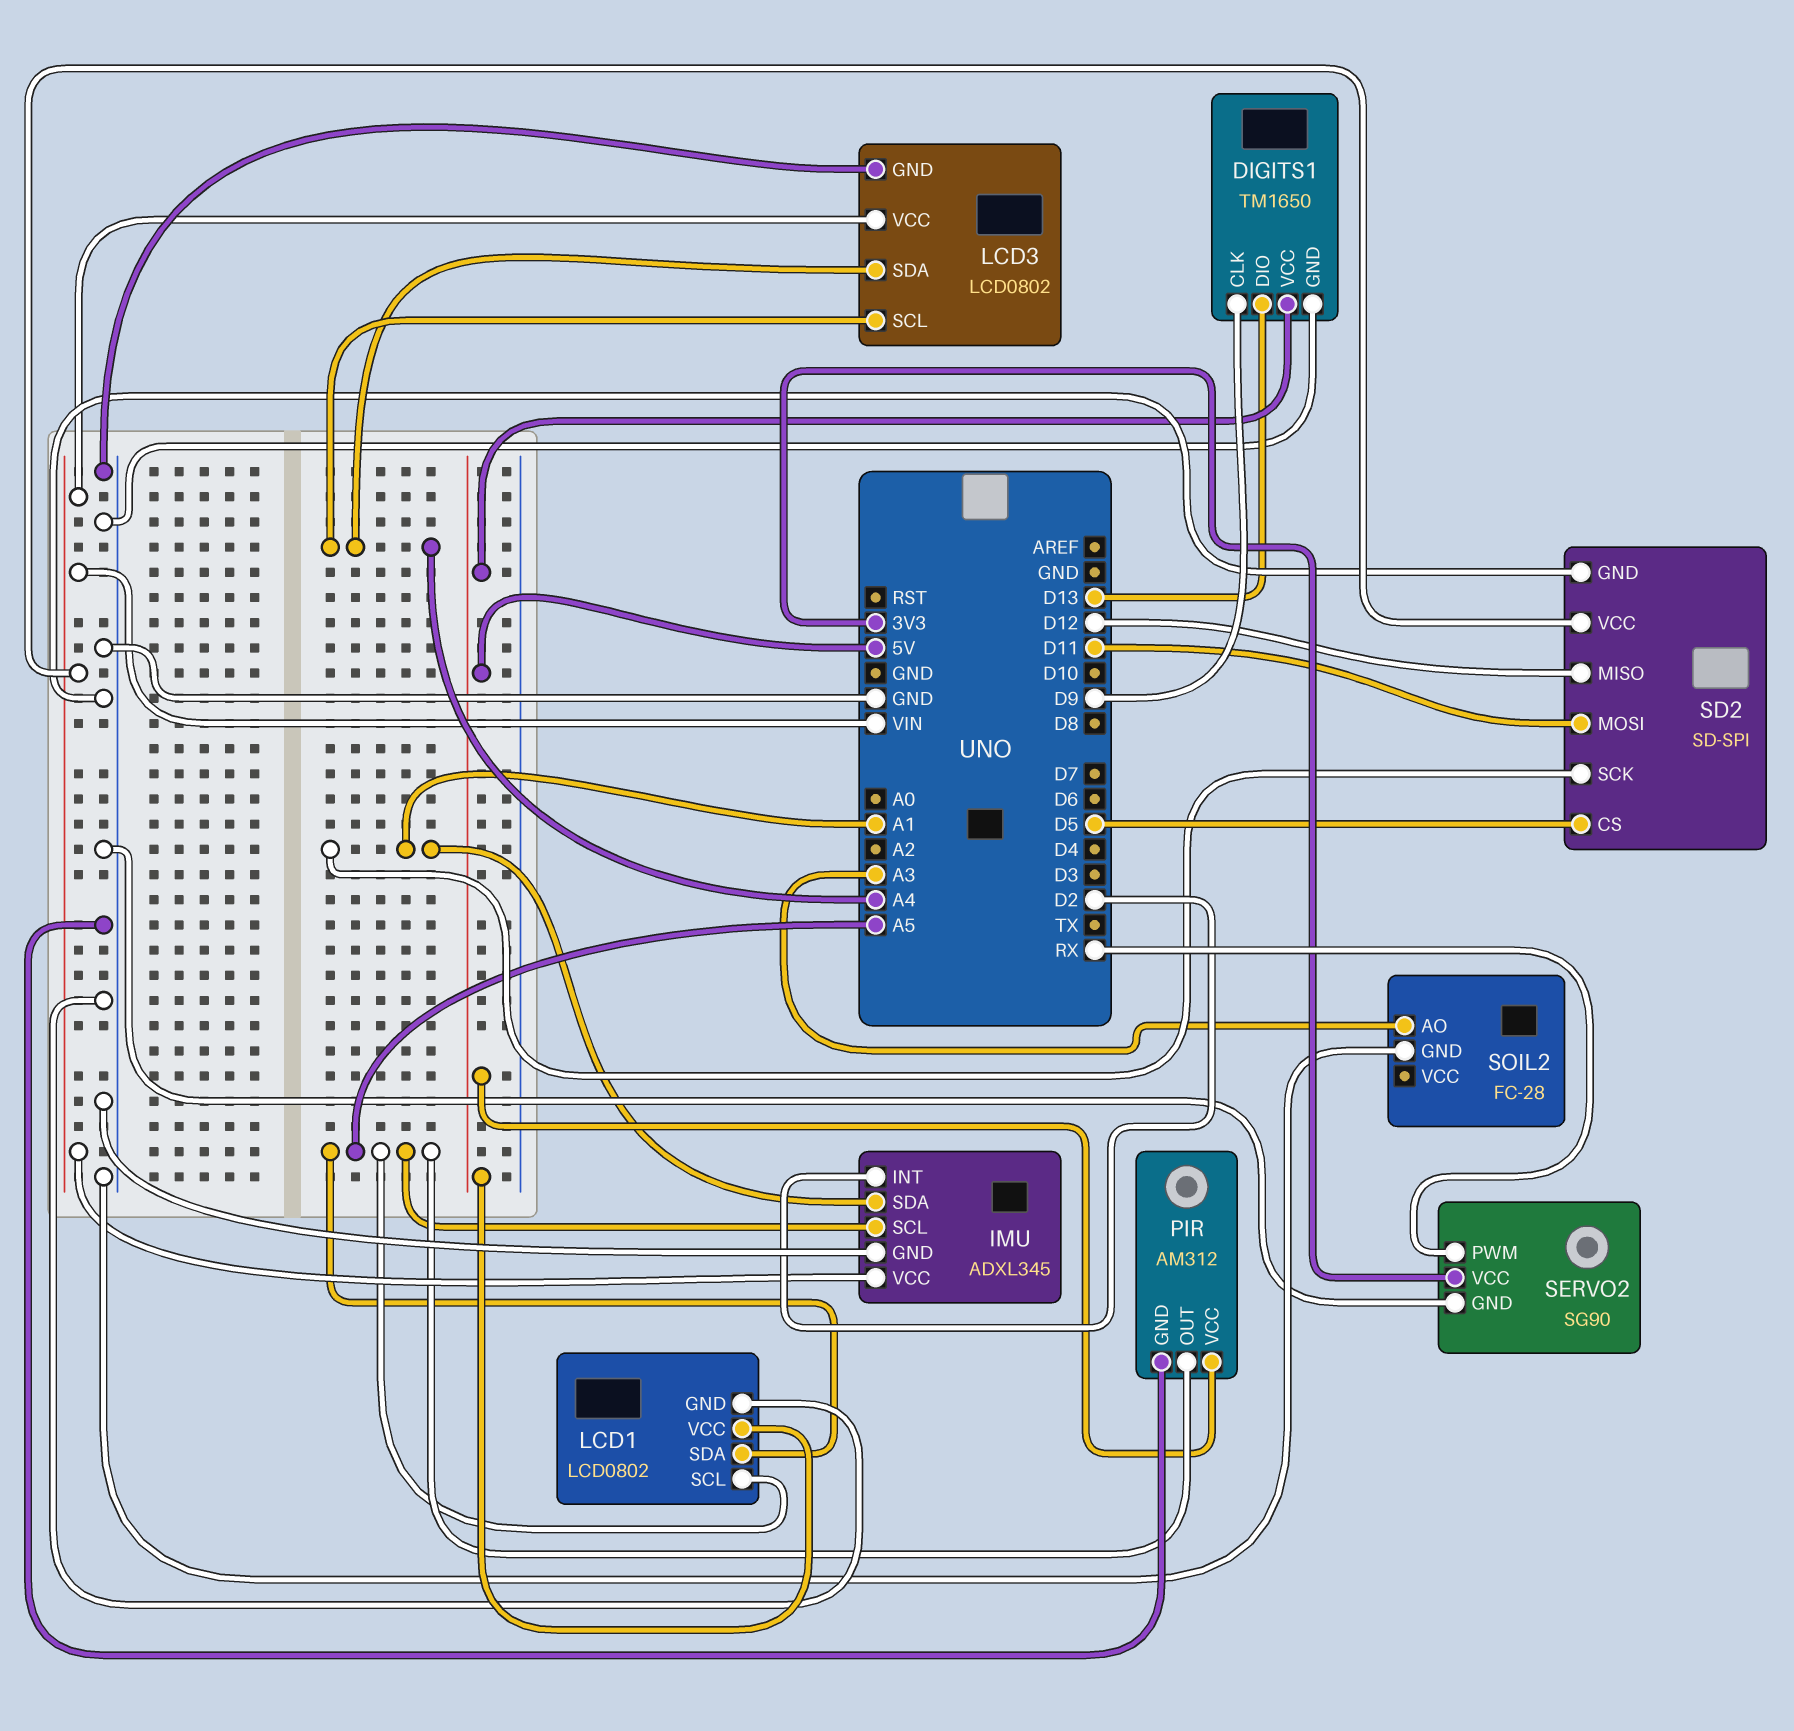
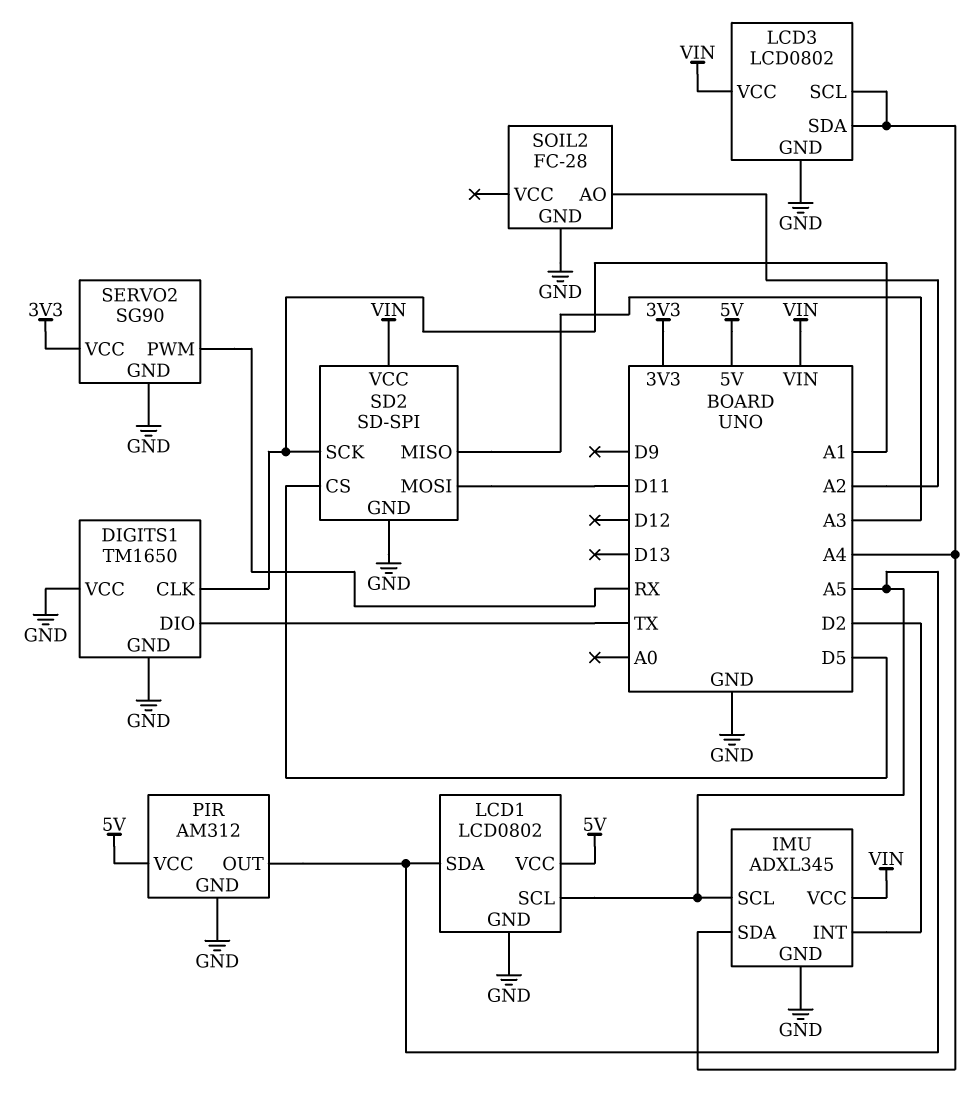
DIGITS1 pin CLK: D9 -> A1
DIGITS1 pin DIO: D13 -> TX
DIGITS1 pin VCC: 5V -> GND
IMU pin SDA: A1 -> A4
SD2 pin MISO: D12 -> A3
SOIL2 pin AO: A3 -> A2

